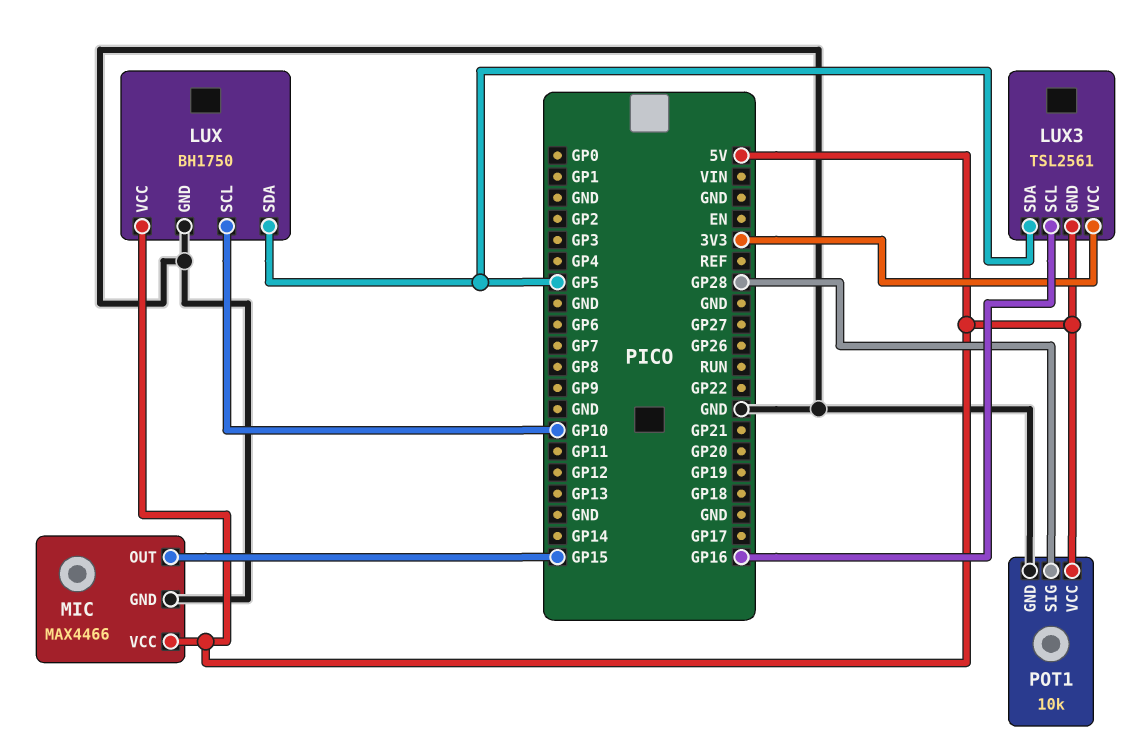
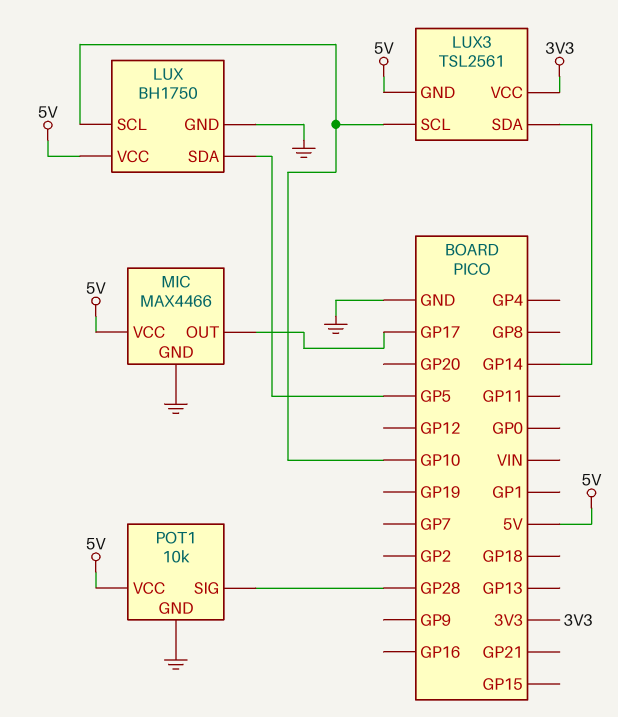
LUX3 pin SCL: GP16 -> GP10
LUX3 pin SDA: GP5 -> GP14
MIC pin OUT: GP15 -> GP17

